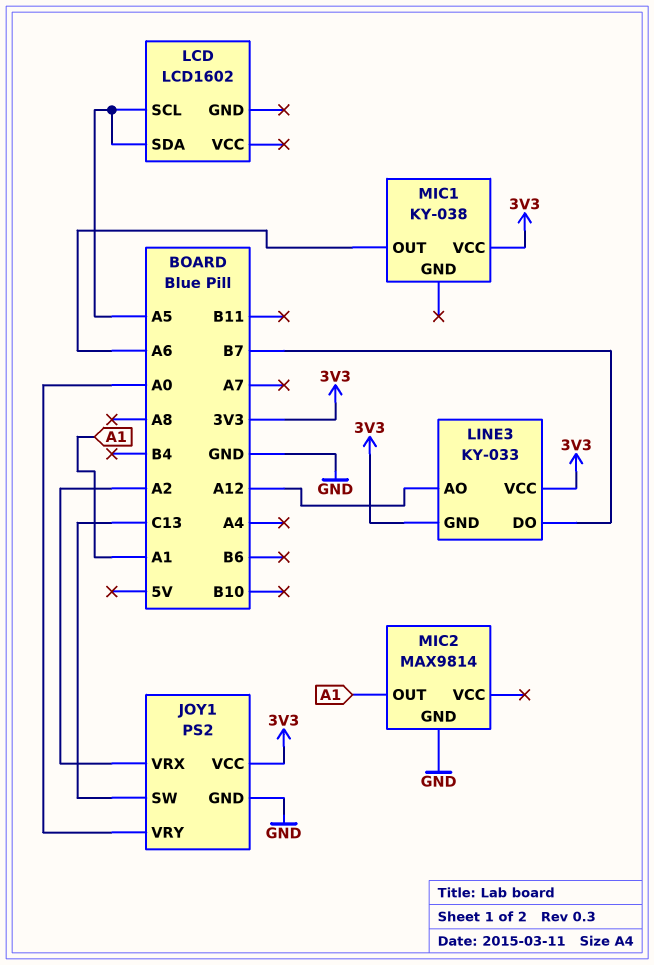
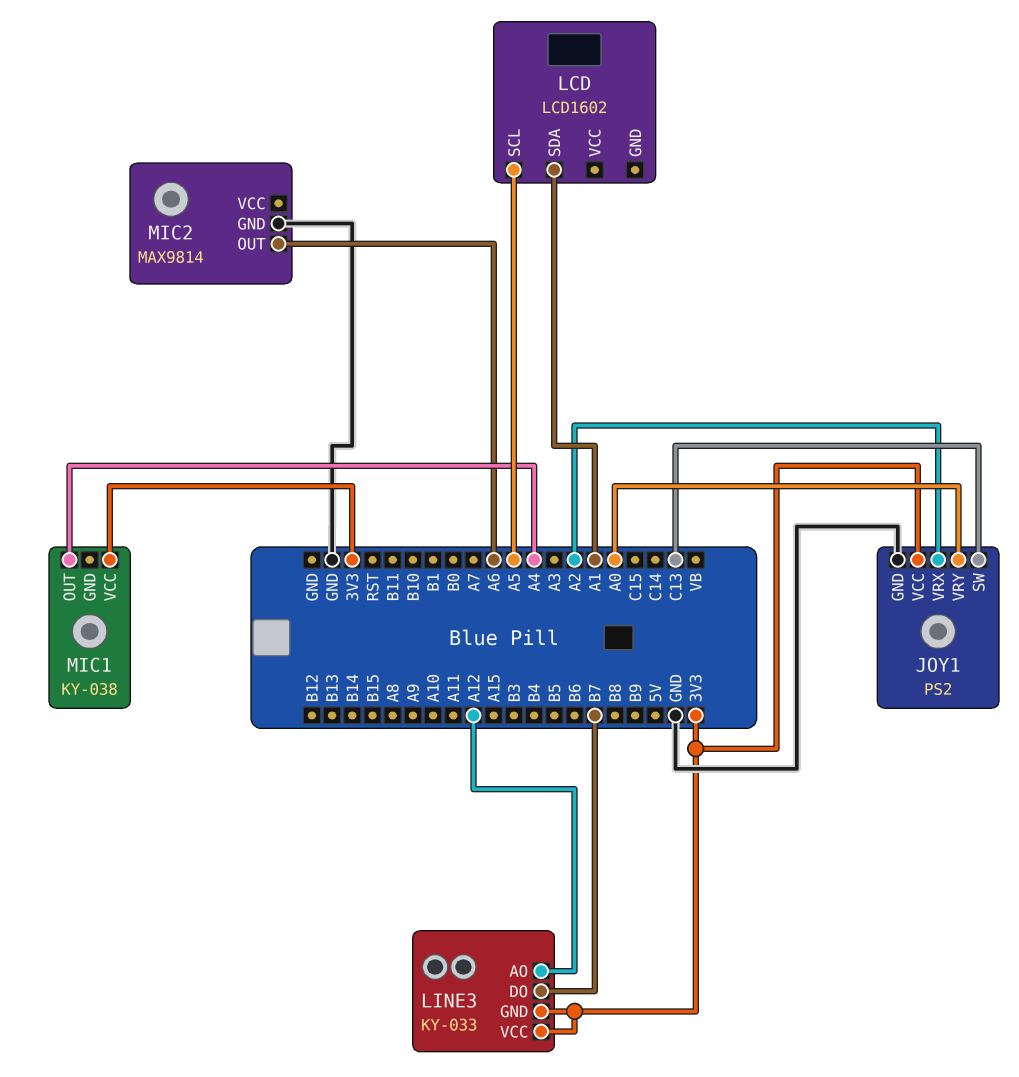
LCD pin SDA: A5 -> A1
MIC1 pin OUT: A6 -> A4
MIC2 pin OUT: A1 -> A6

